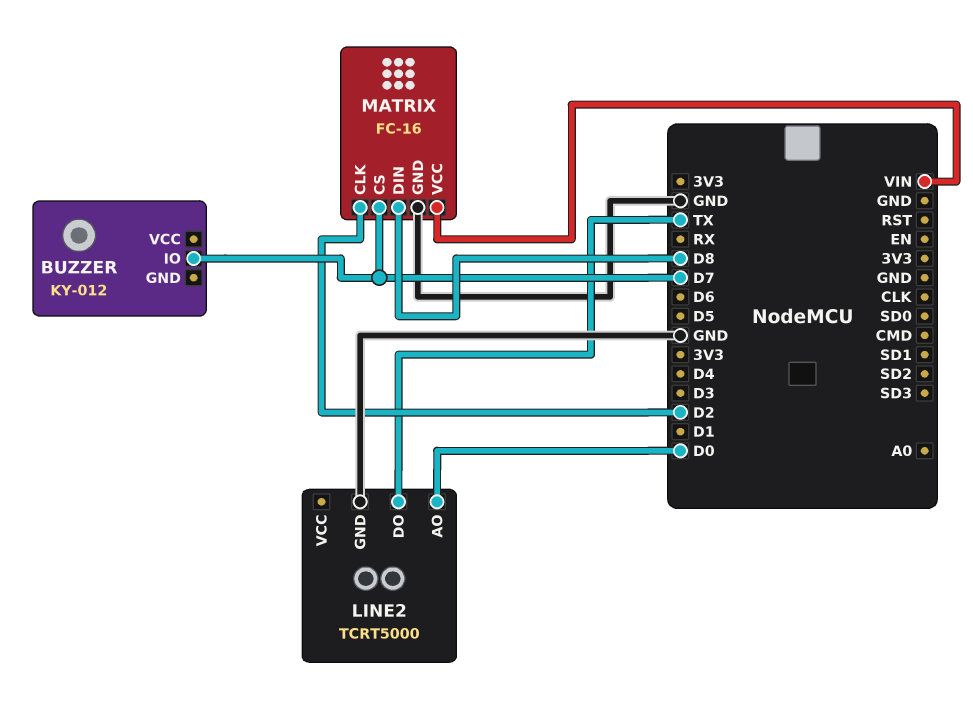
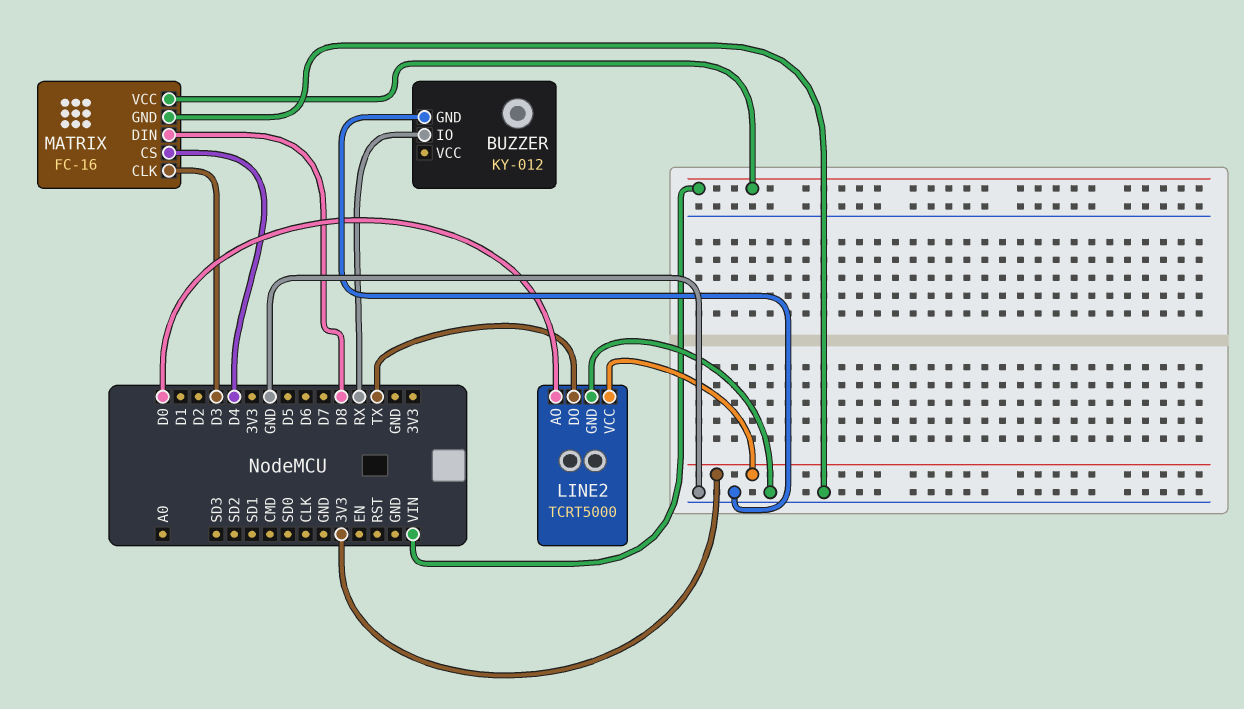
BUZZER pin GND: none -> GND
BUZZER pin IO: D7 -> RX
LINE2 pin VCC: none -> 3V3
MATRIX pin CLK: D2 -> D3
MATRIX pin CS: D7 -> D4

